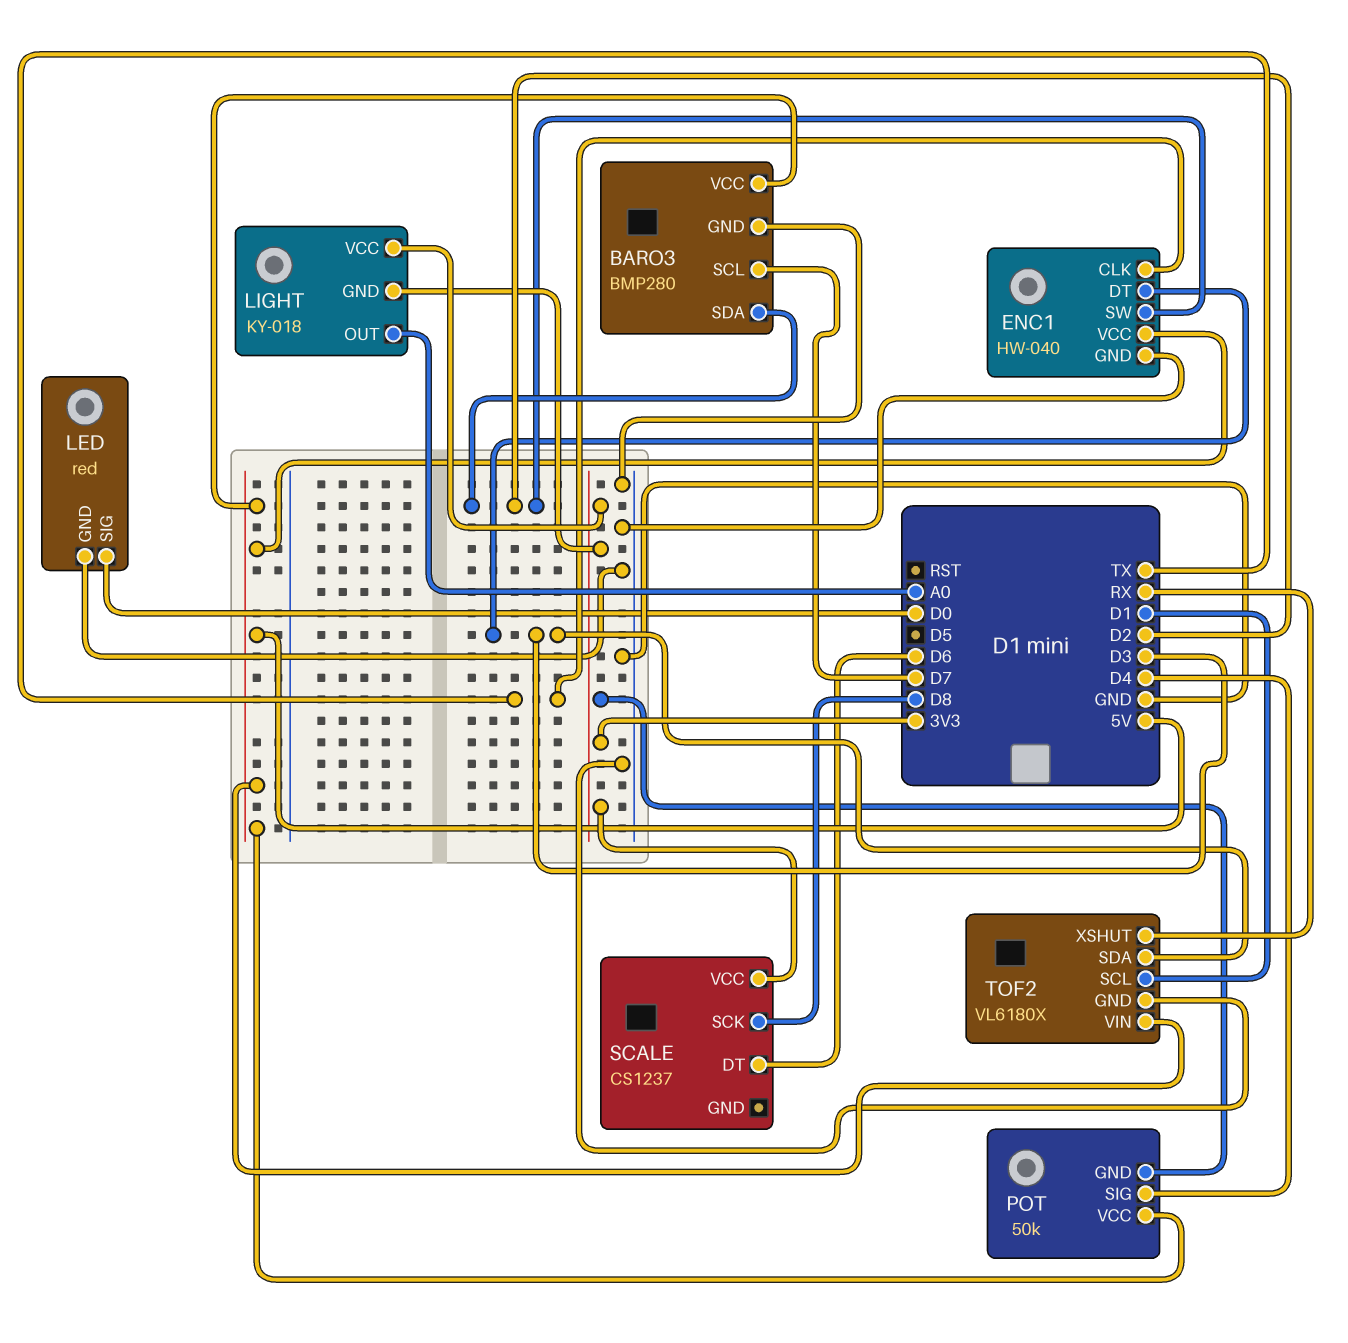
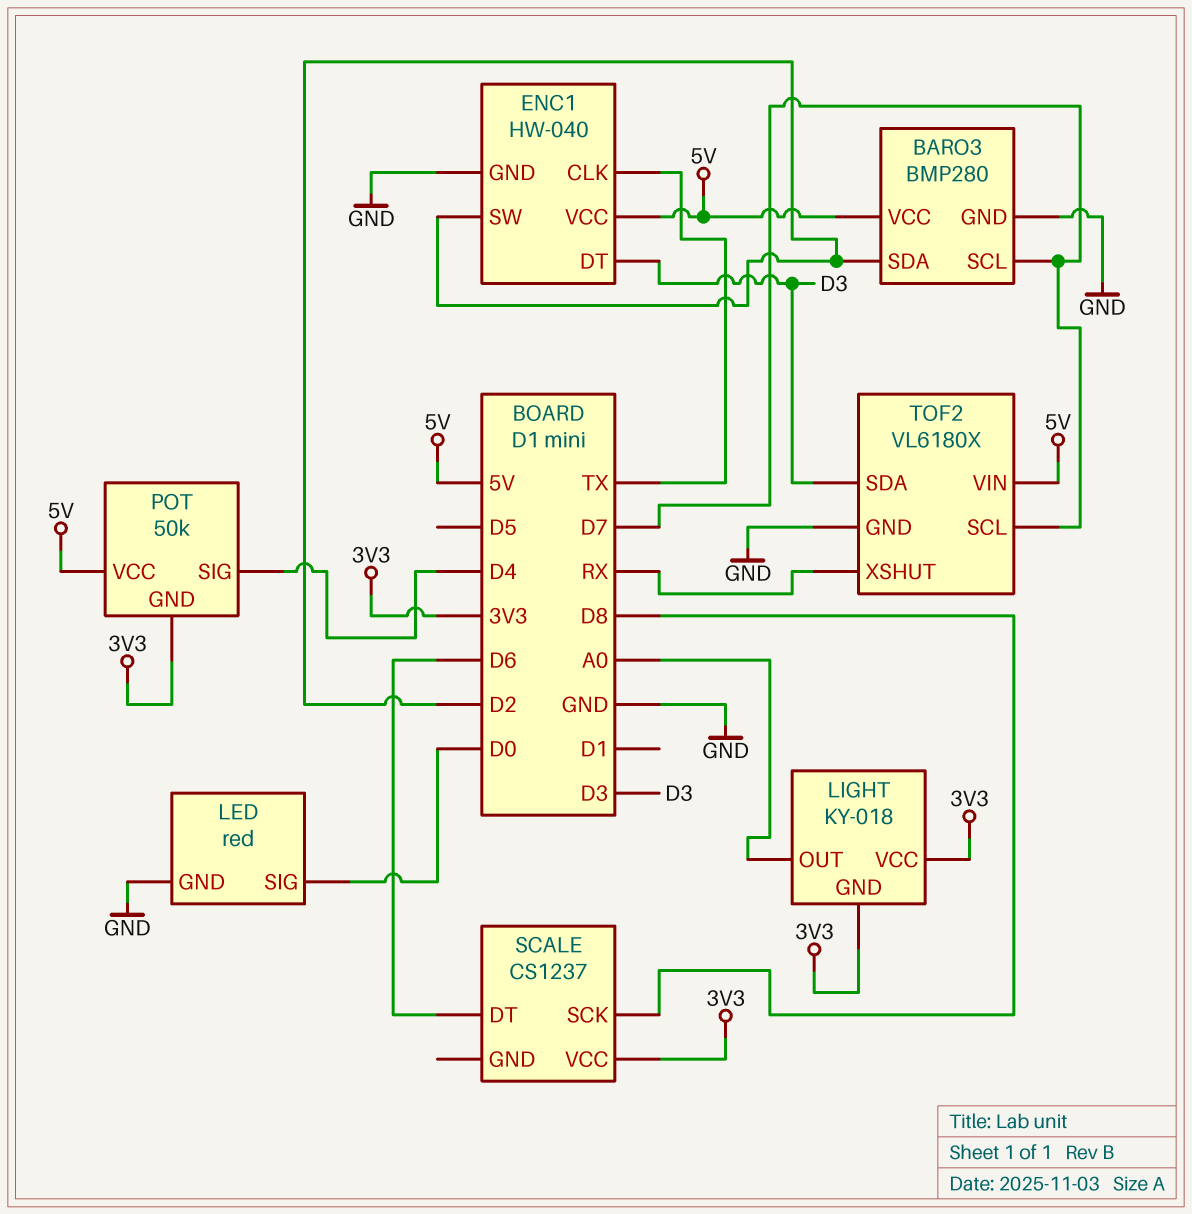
TOF2 pin SCL: D1 -> D7

